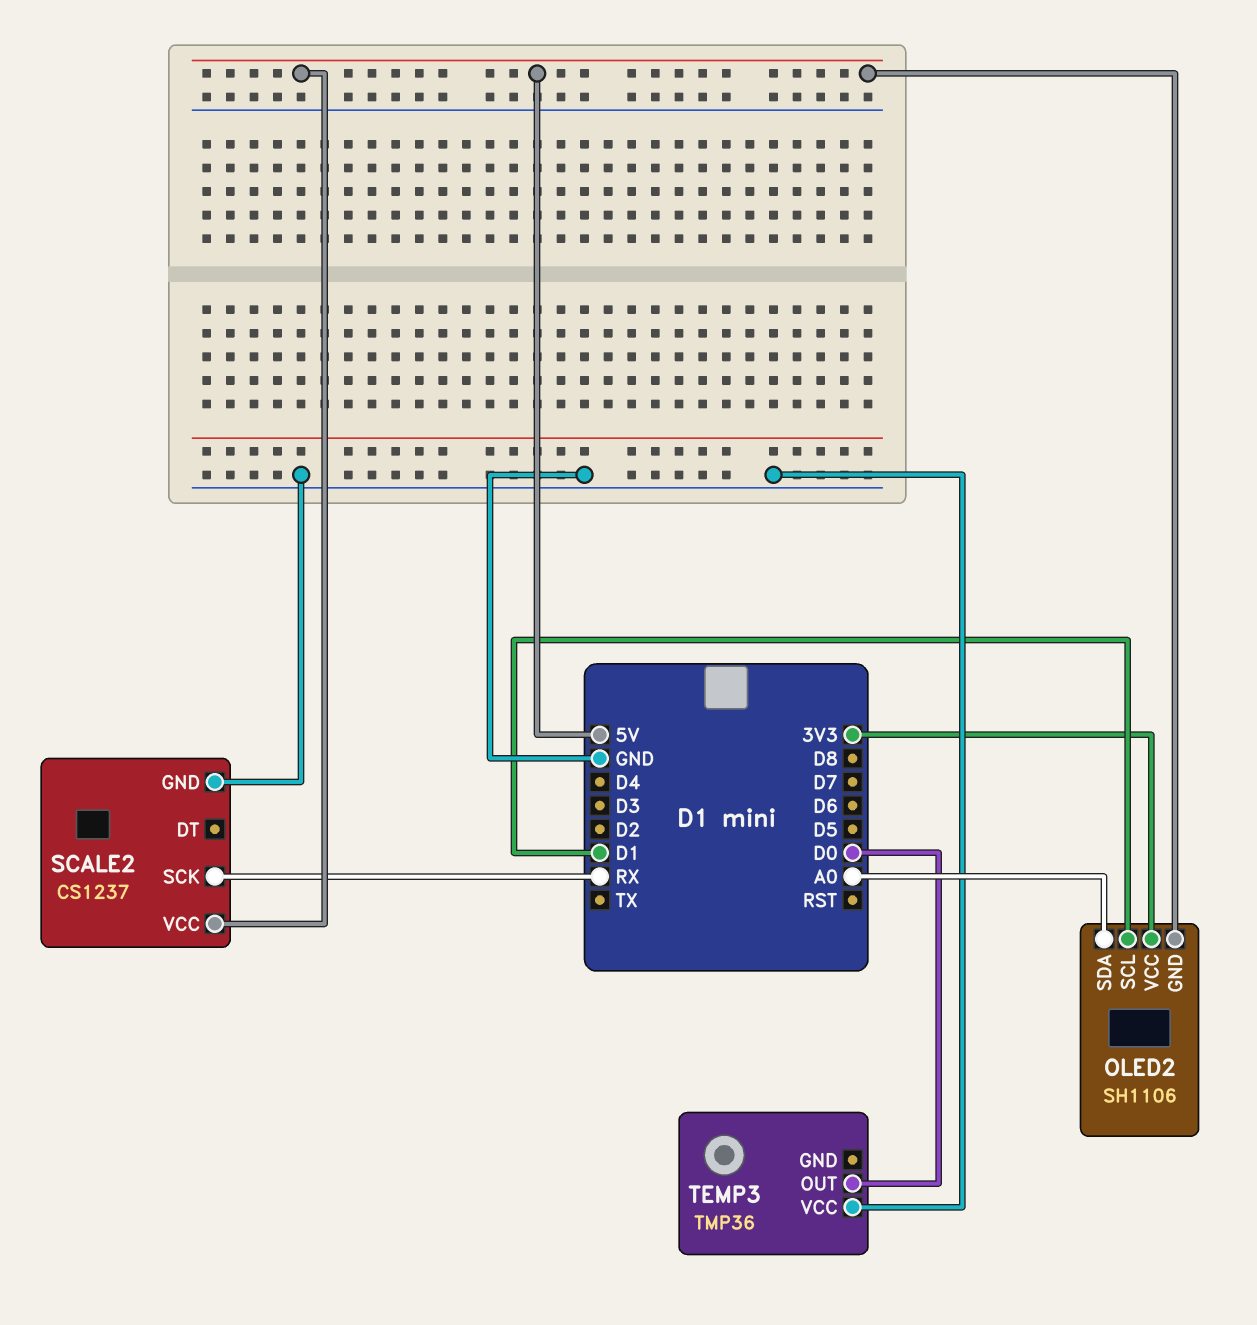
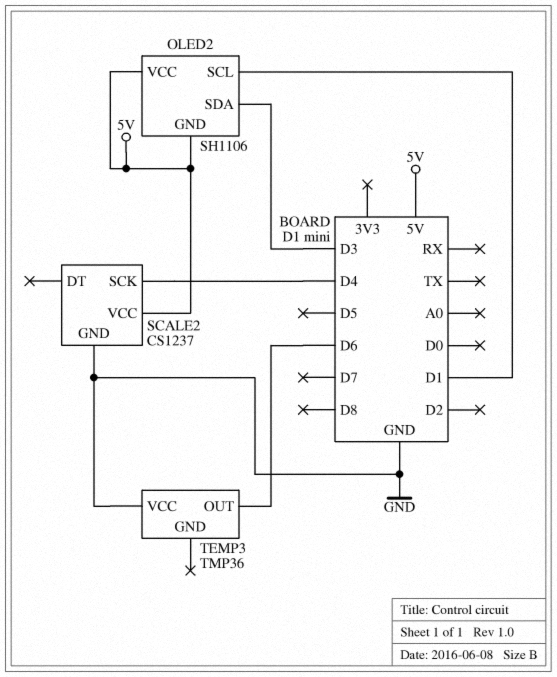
OLED2 pin SDA: A0 -> D3
OLED2 pin VCC: 3V3 -> 5V
SCALE2 pin SCK: RX -> D4
TEMP3 pin OUT: D0 -> D6

